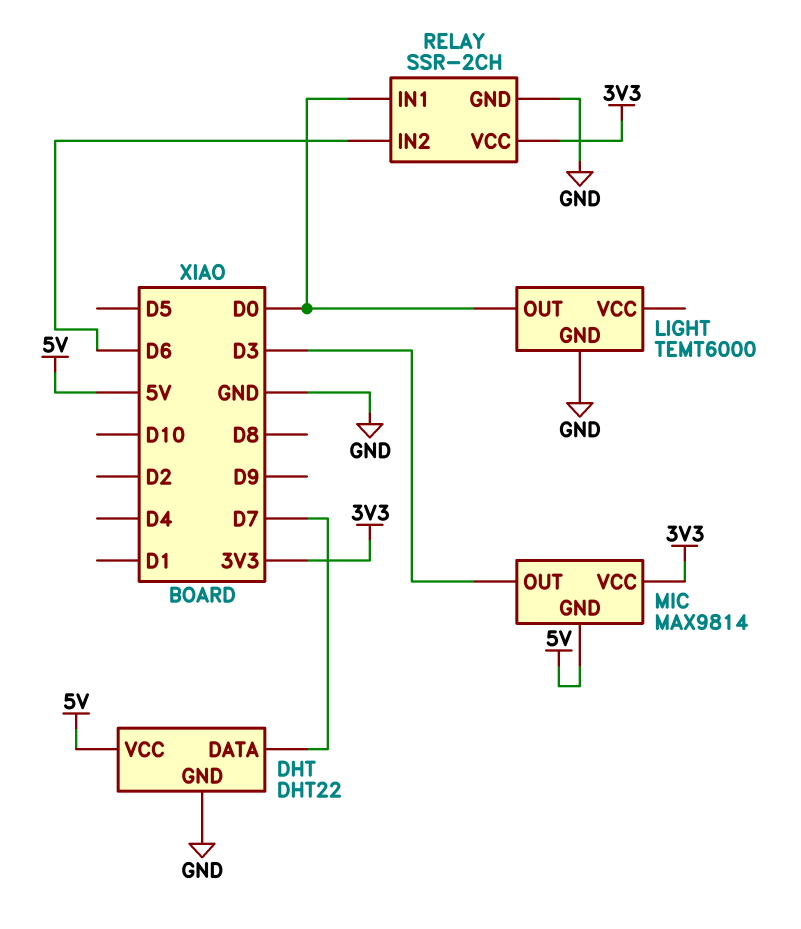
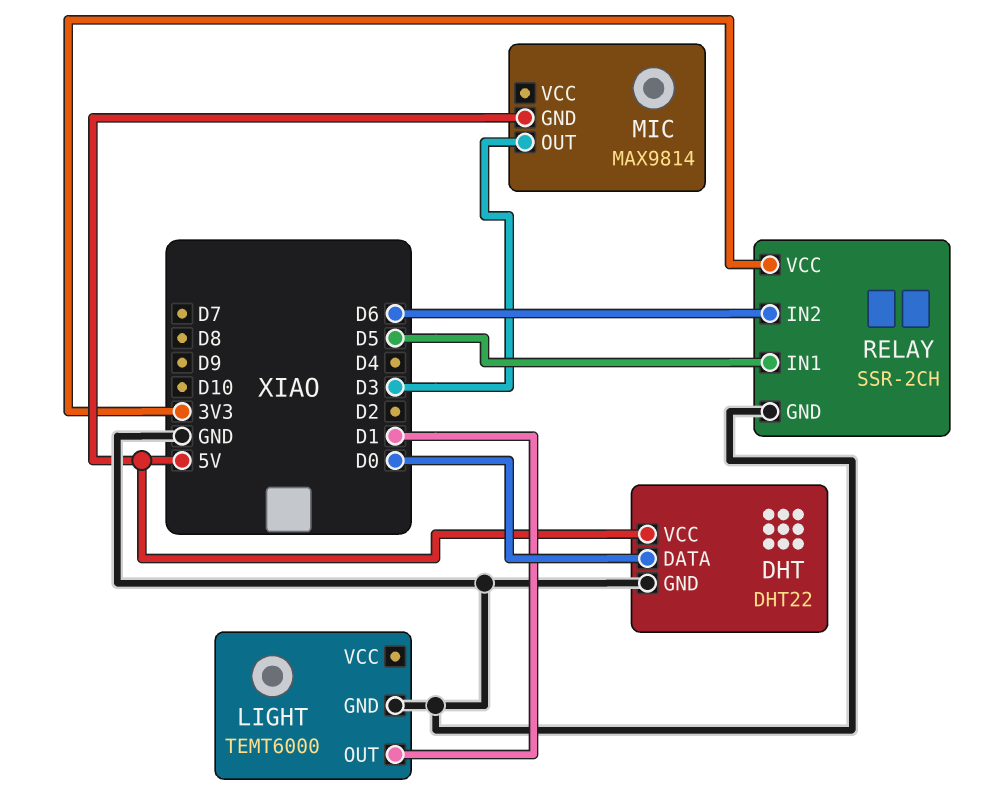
DHT pin DATA: D7 -> D0
LIGHT pin OUT: D0 -> D1
MIC pin VCC: 3V3 -> none
RELAY pin IN1: D0 -> D5

